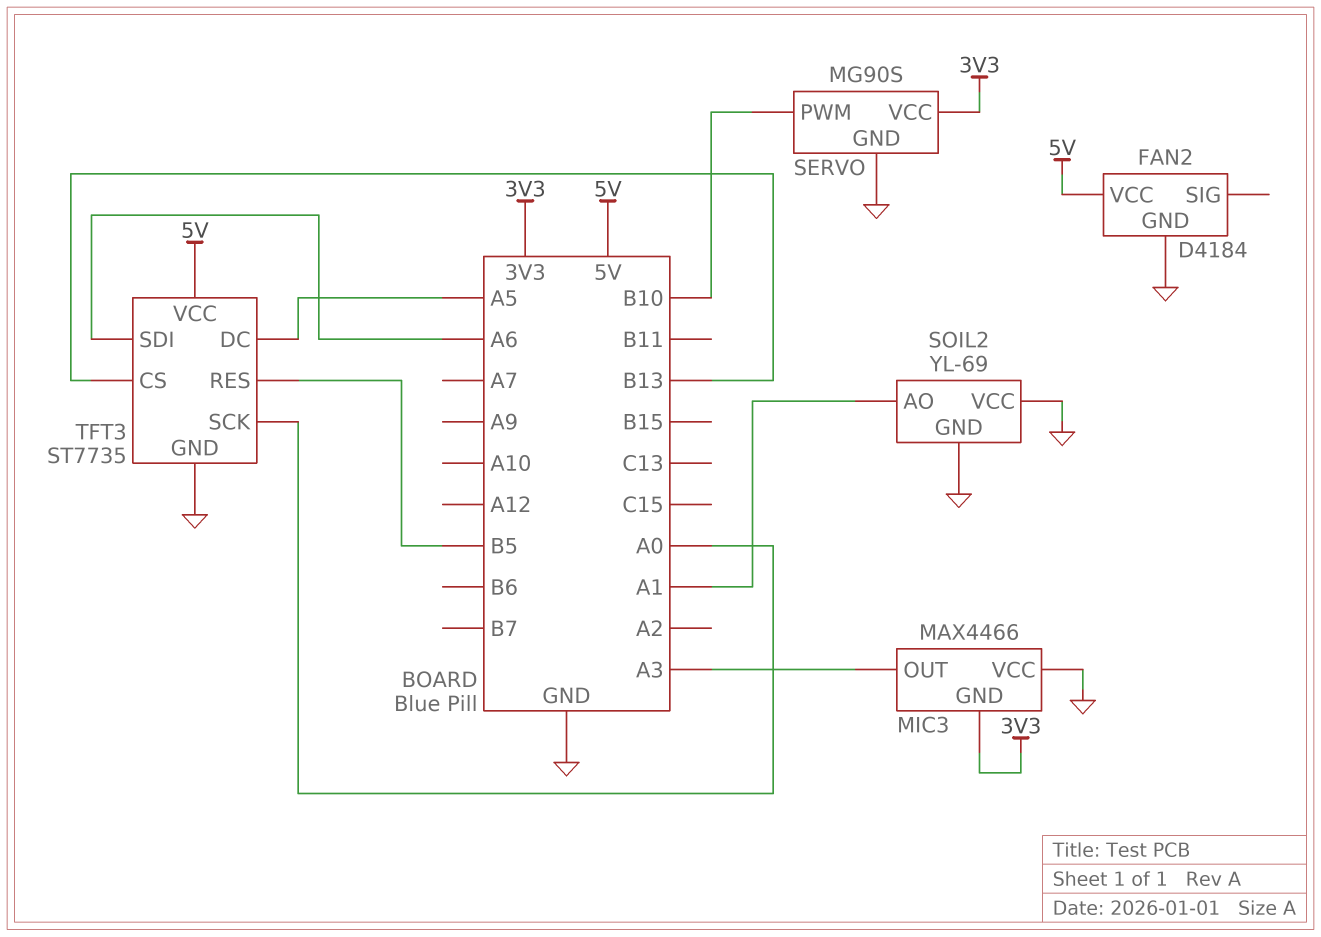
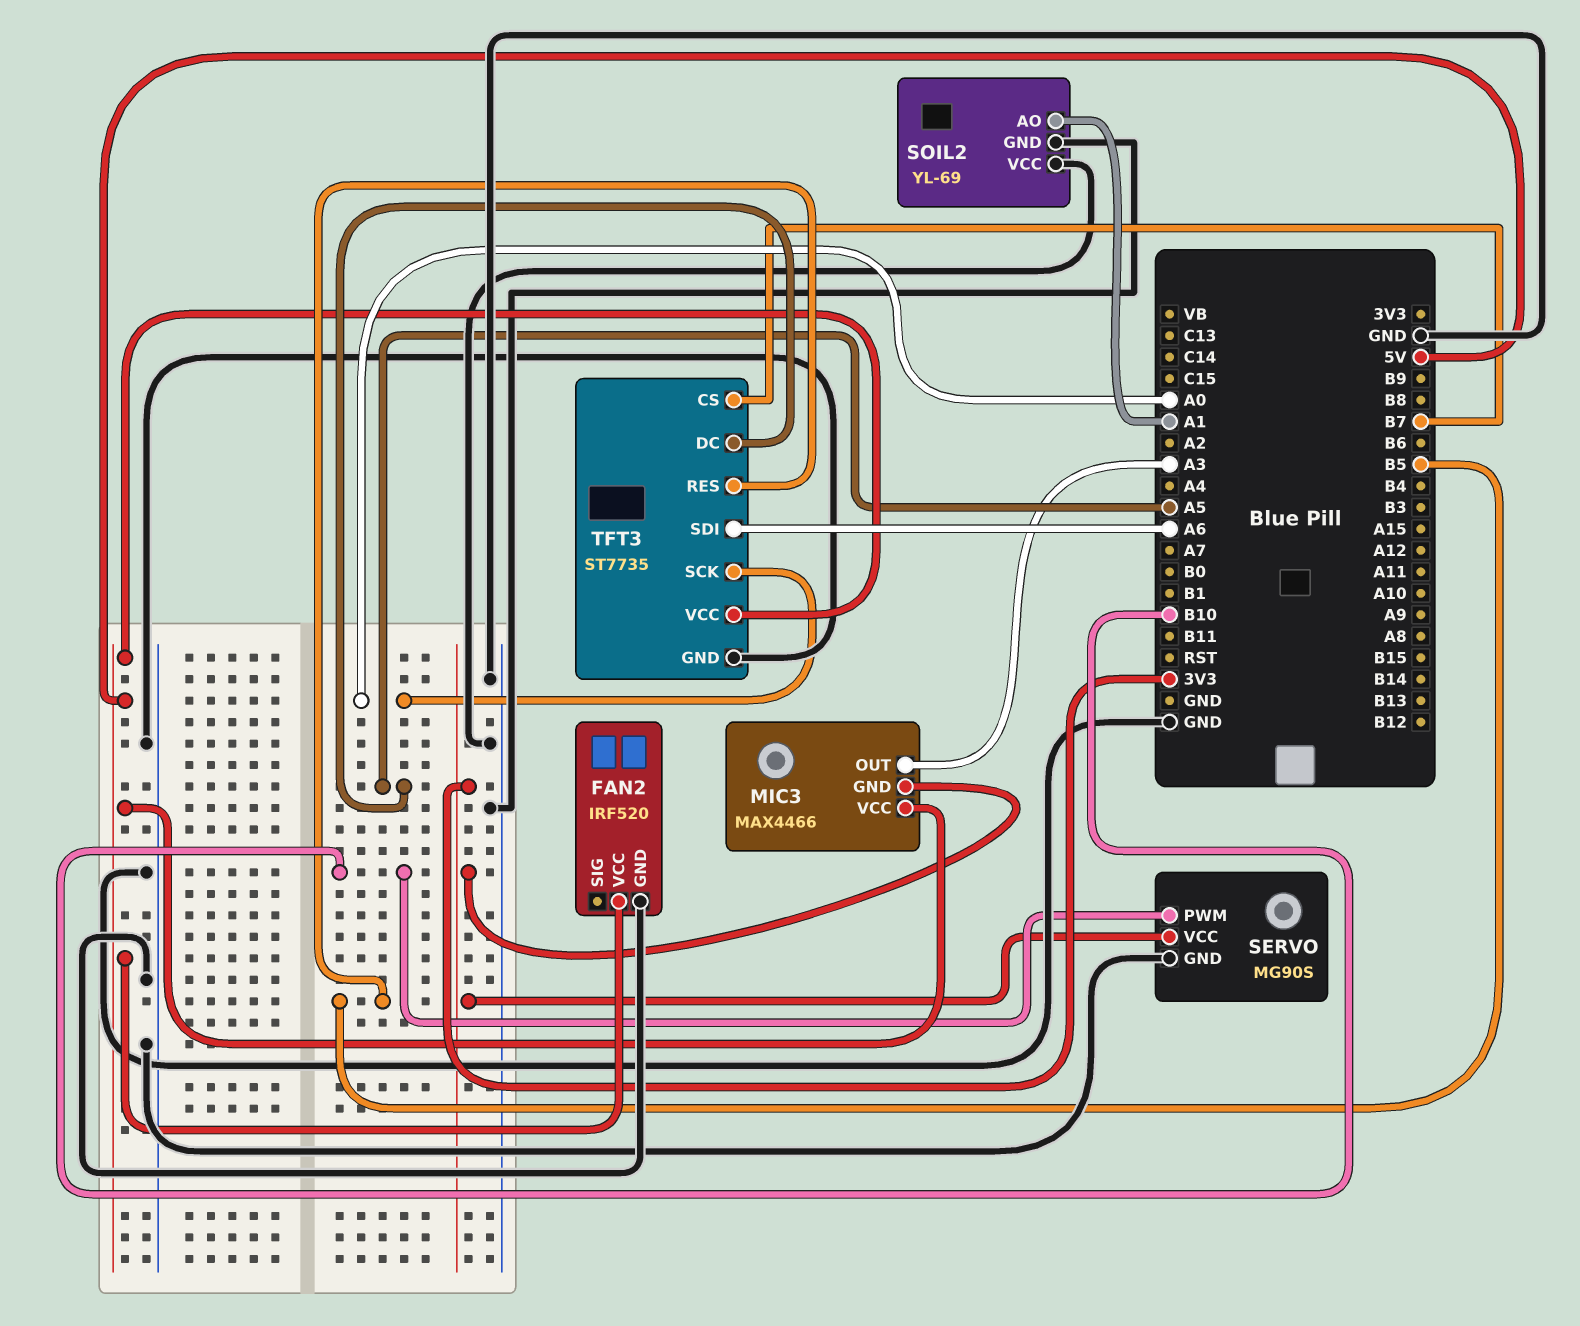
FAN2: D4184 -> IRF520
MIC3 pin VCC: GND -> 5V
TFT3 pin CS: B13 -> B7

